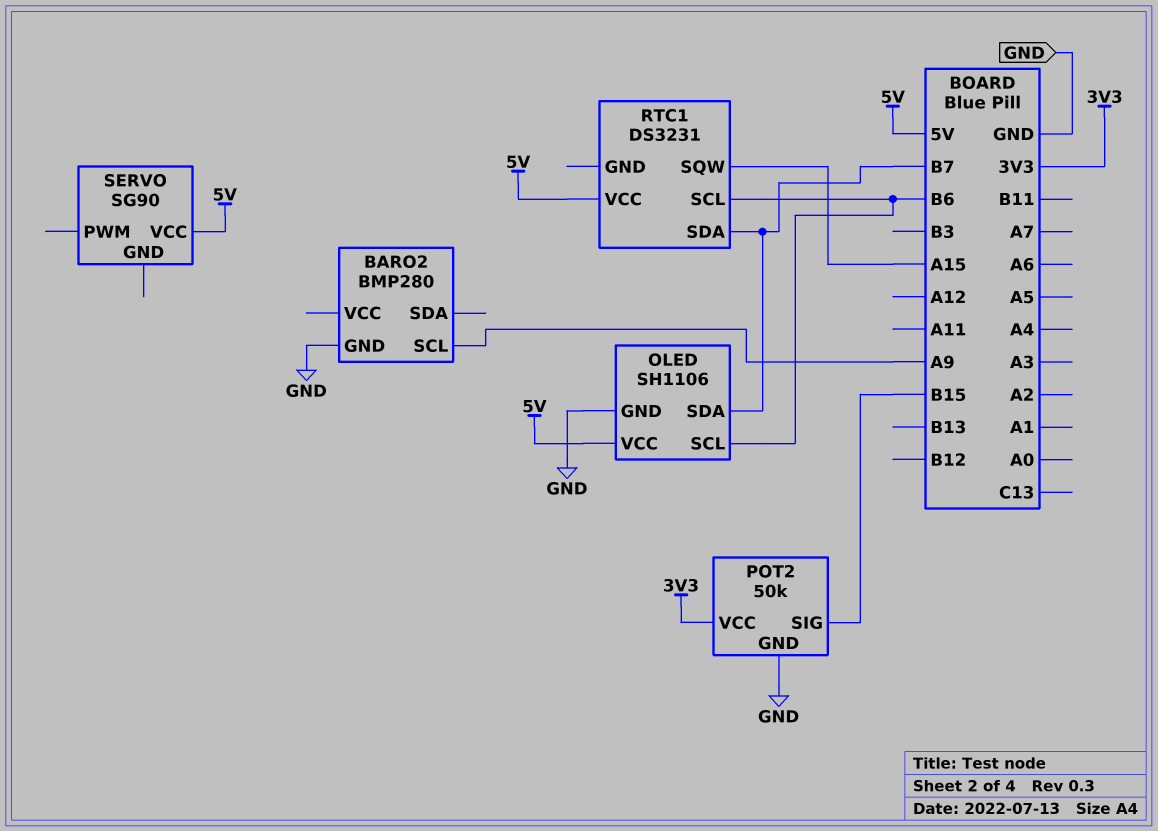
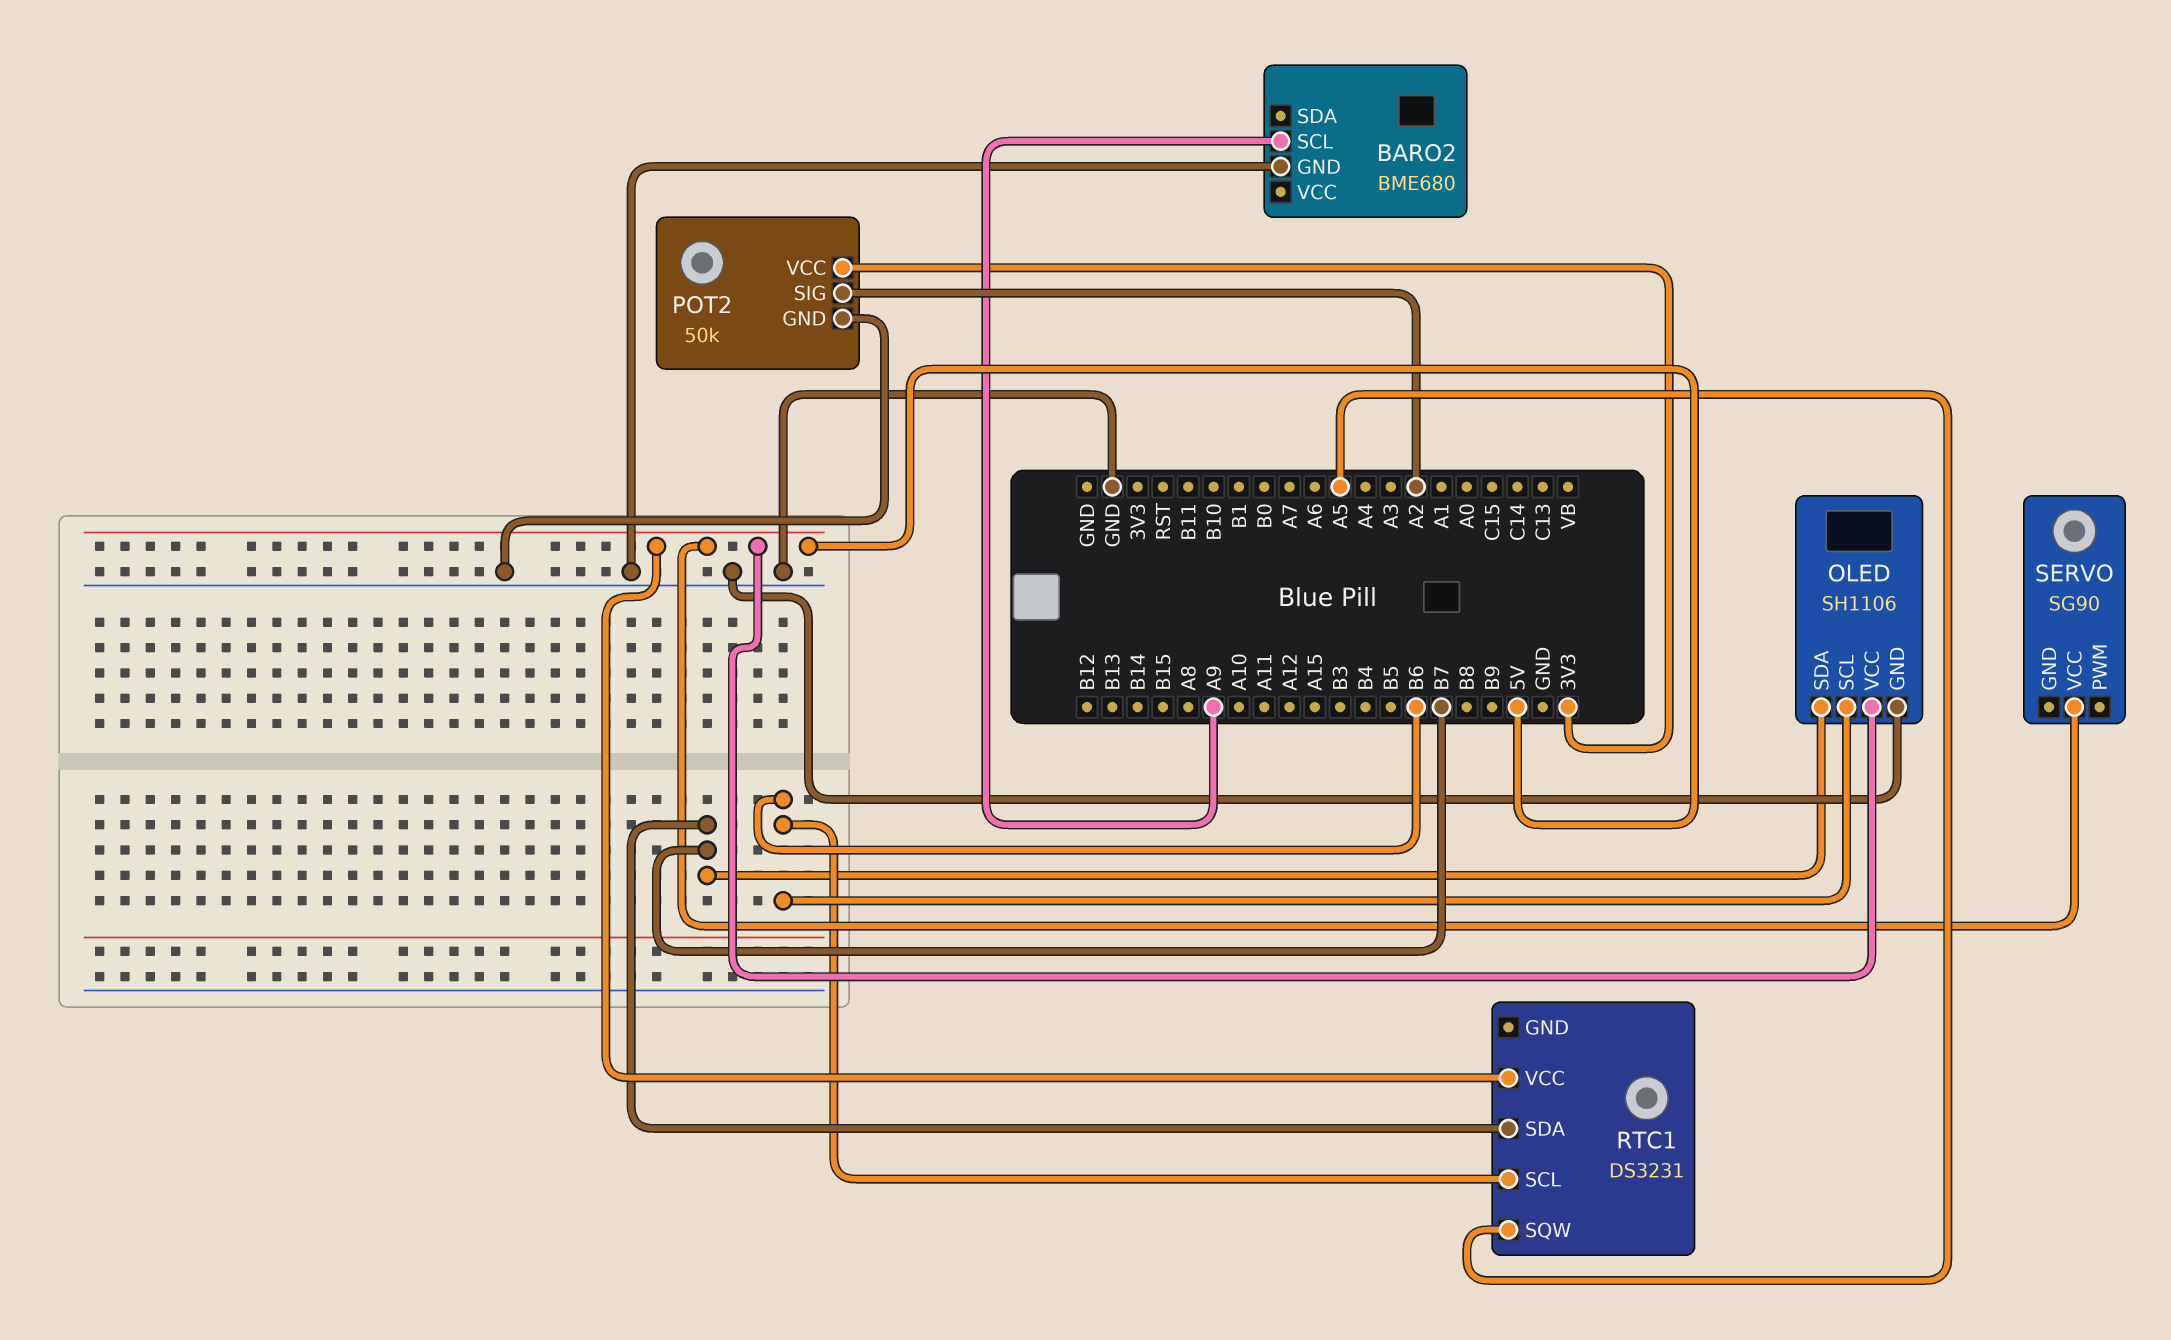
BARO2: BMP280 -> BME680
POT2 pin SIG: B15 -> A2
RTC1 pin SQW: A15 -> A5

